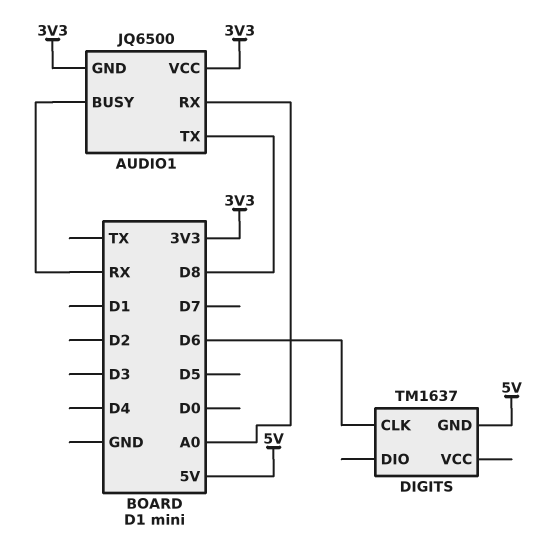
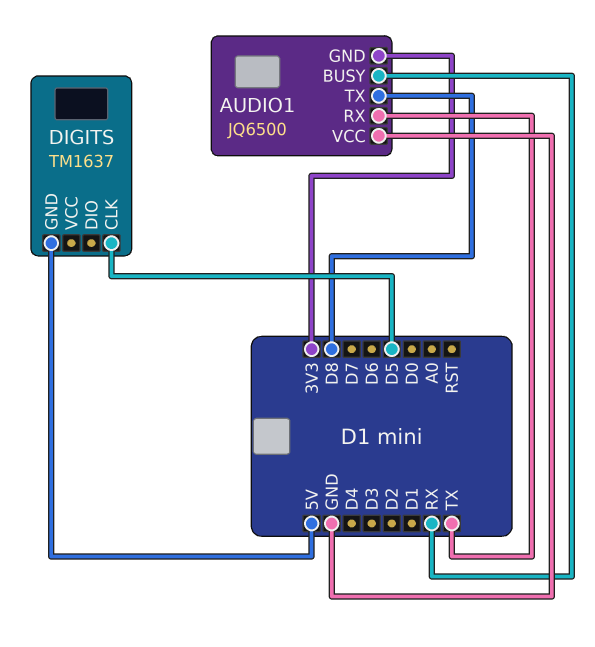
AUDIO1 pin RX: A0 -> TX
AUDIO1 pin VCC: 3V3 -> GND
DIGITS pin CLK: D6 -> D5

